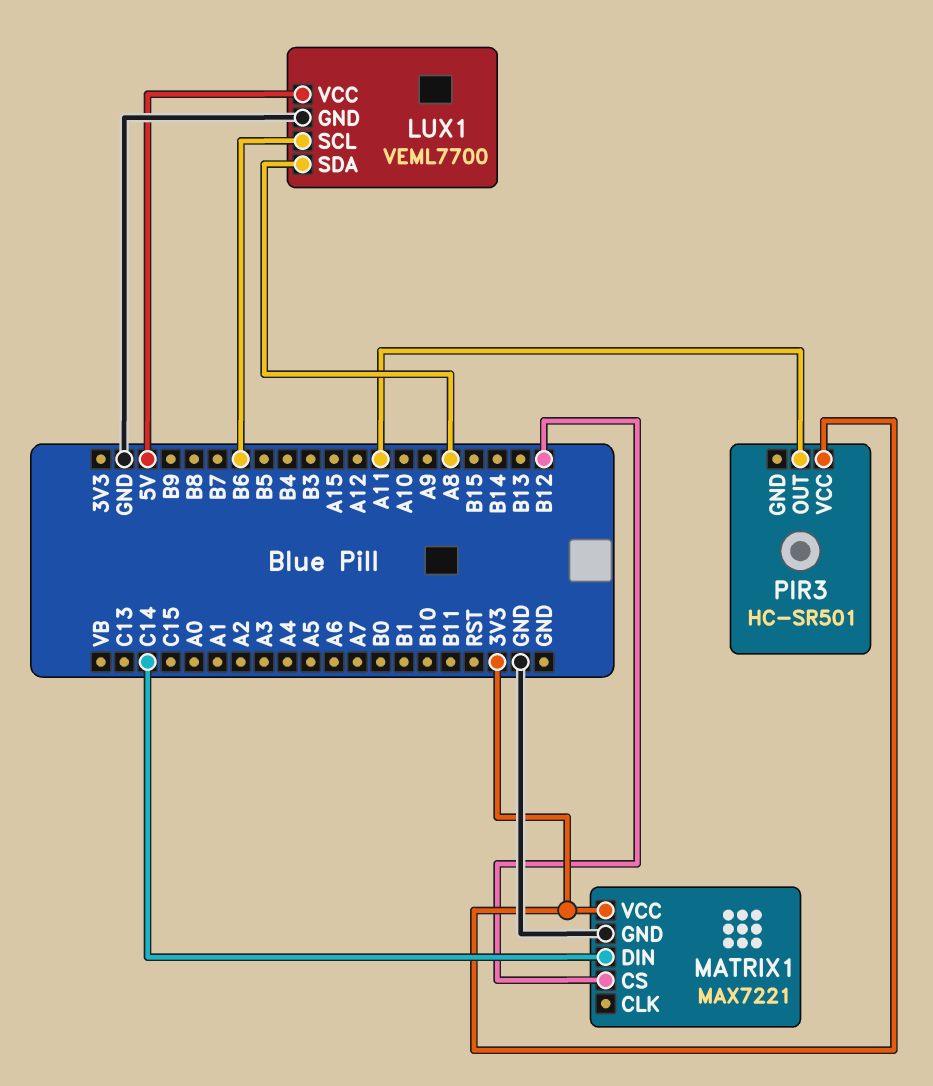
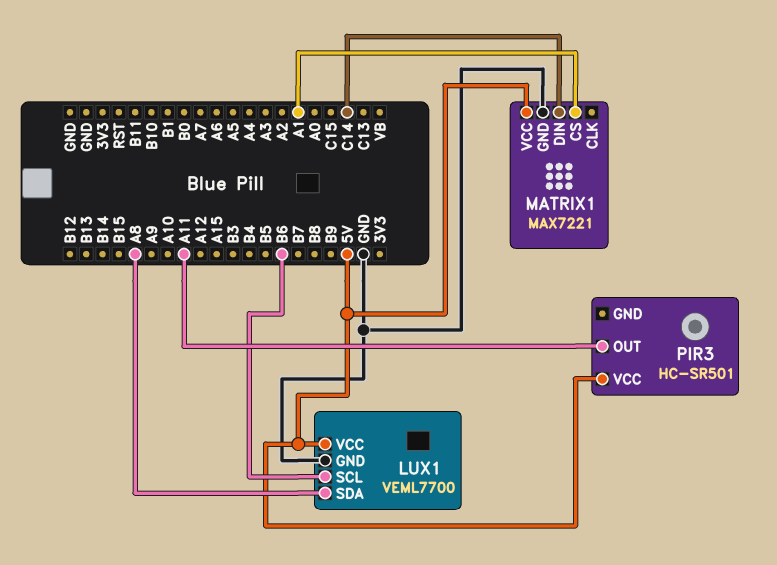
MATRIX1 pin CS: B12 -> A1
MATRIX1 pin VCC: 3V3 -> 5V
PIR3 pin VCC: 3V3 -> 5V

